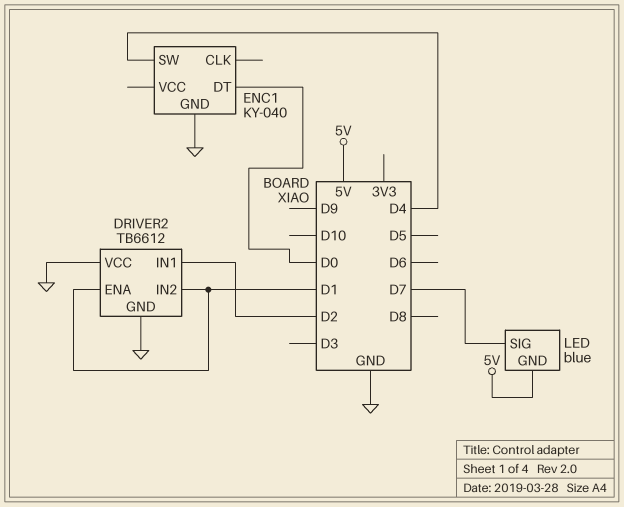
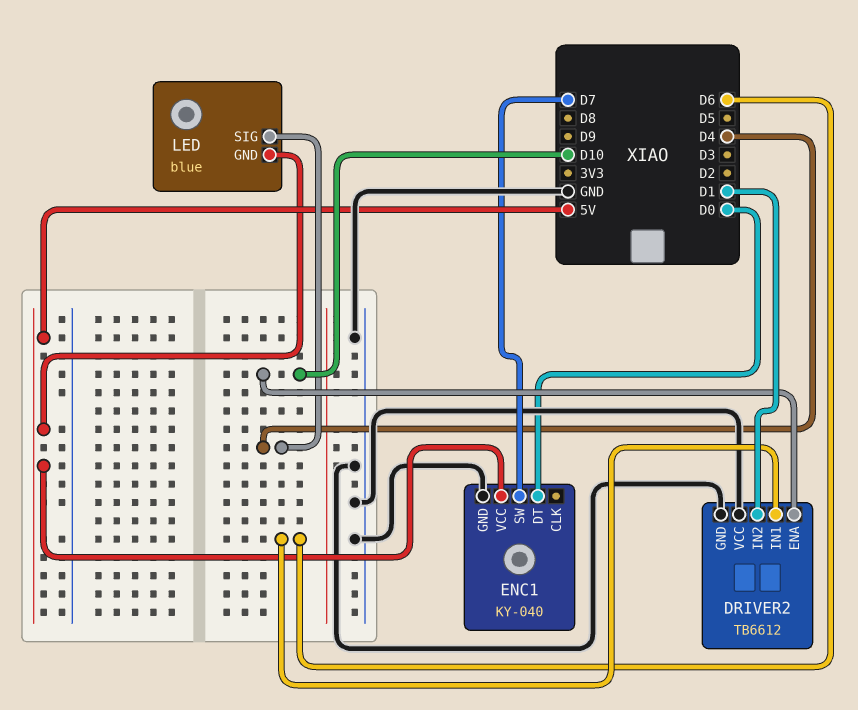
DRIVER2 pin ENA: D1 -> D10
DRIVER2 pin IN1: D2 -> D6
ENC1 pin SW: D4 -> D7
ENC1 pin VCC: none -> 5V
LED pin SIG: D7 -> D4

